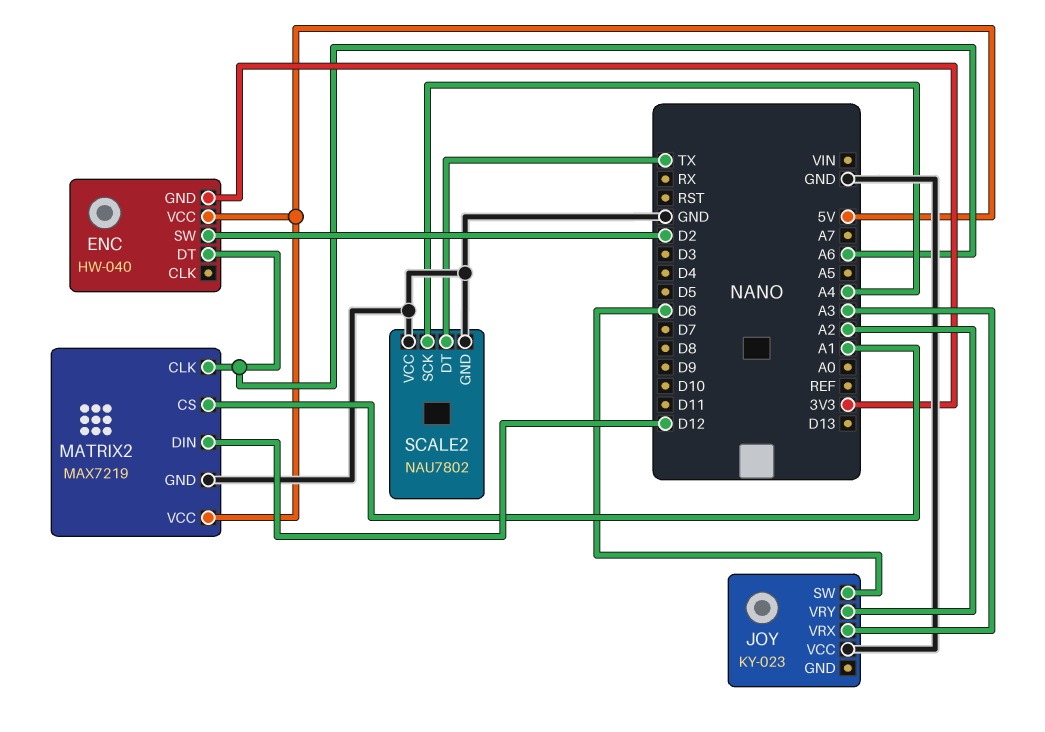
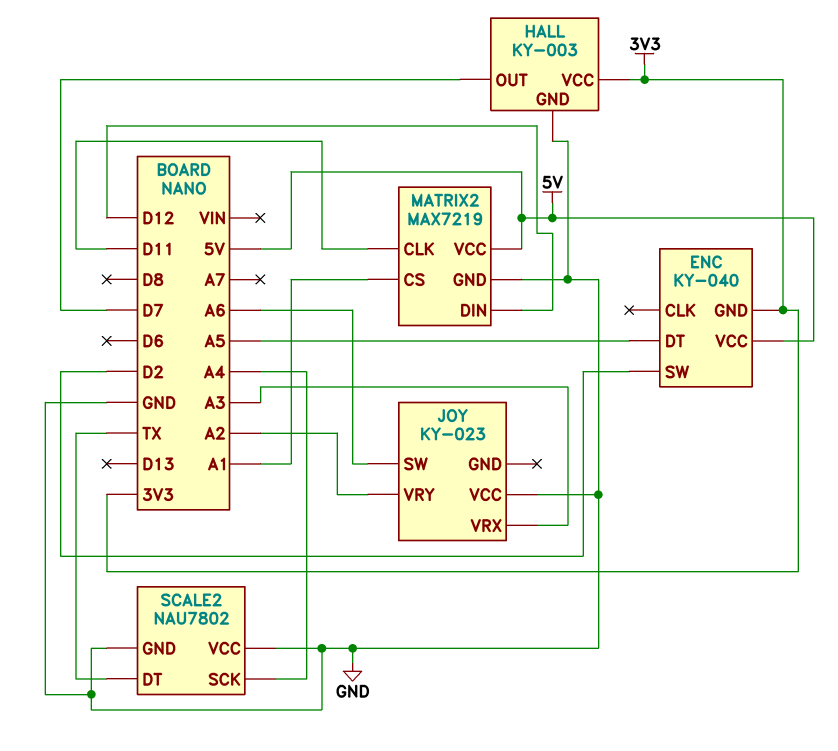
ENC: HW-040 -> KY-040
ENC pin DT: A6 -> A5
HALL: none -> KY-003
HALL pin GND: none -> GND
HALL pin OUT: none -> D7
HALL pin VCC: none -> 3V3
JOY pin SW: D6 -> A6
MATRIX2 pin CLK: A6 -> D11

